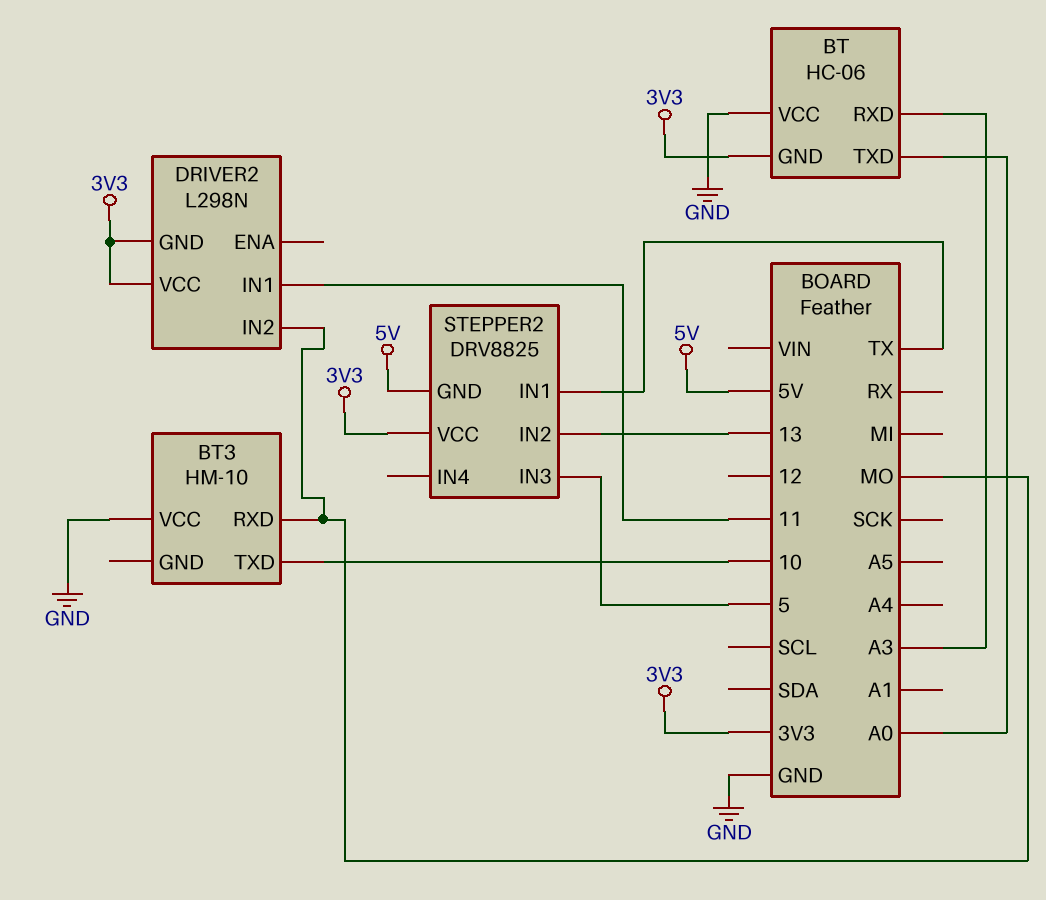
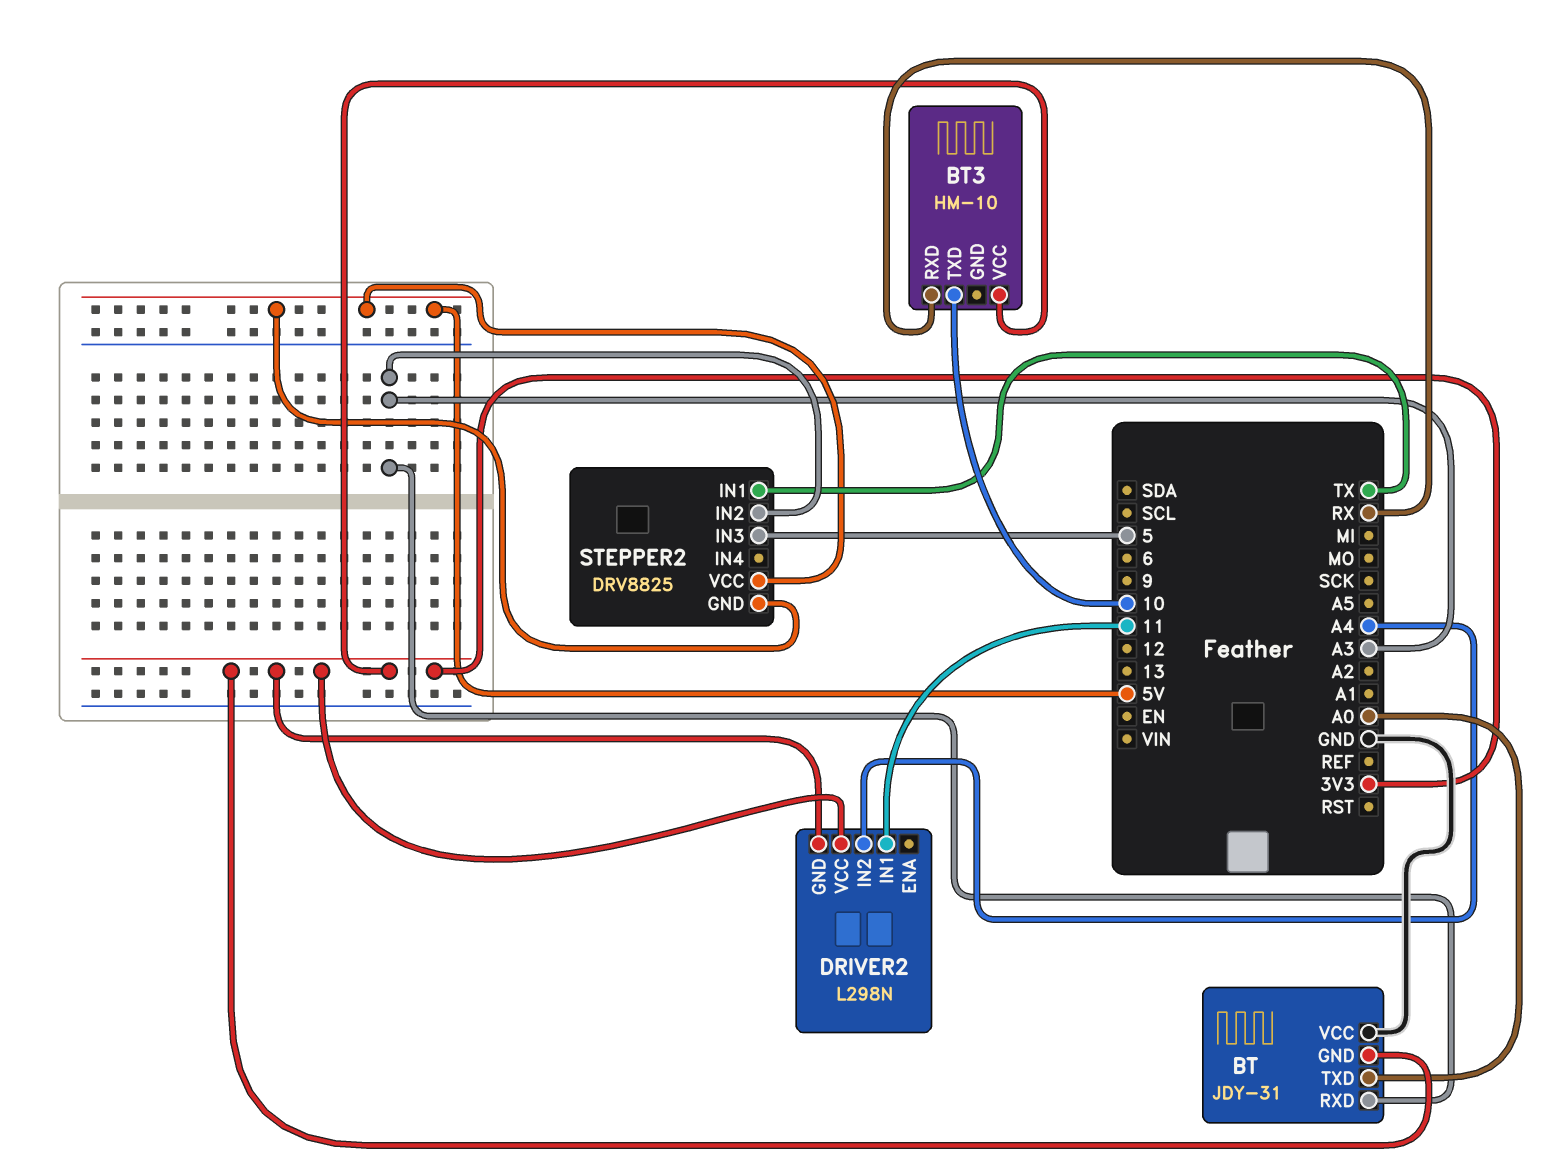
BT: HC-06 -> JDY-31
BT3 pin RXD: MO -> RX
BT3 pin VCC: GND -> 3V3
DRIVER2 pin IN2: MO -> A4
STEPPER2 pin IN2: 13 -> A3
STEPPER2 pin VCC: 3V3 -> 5V

